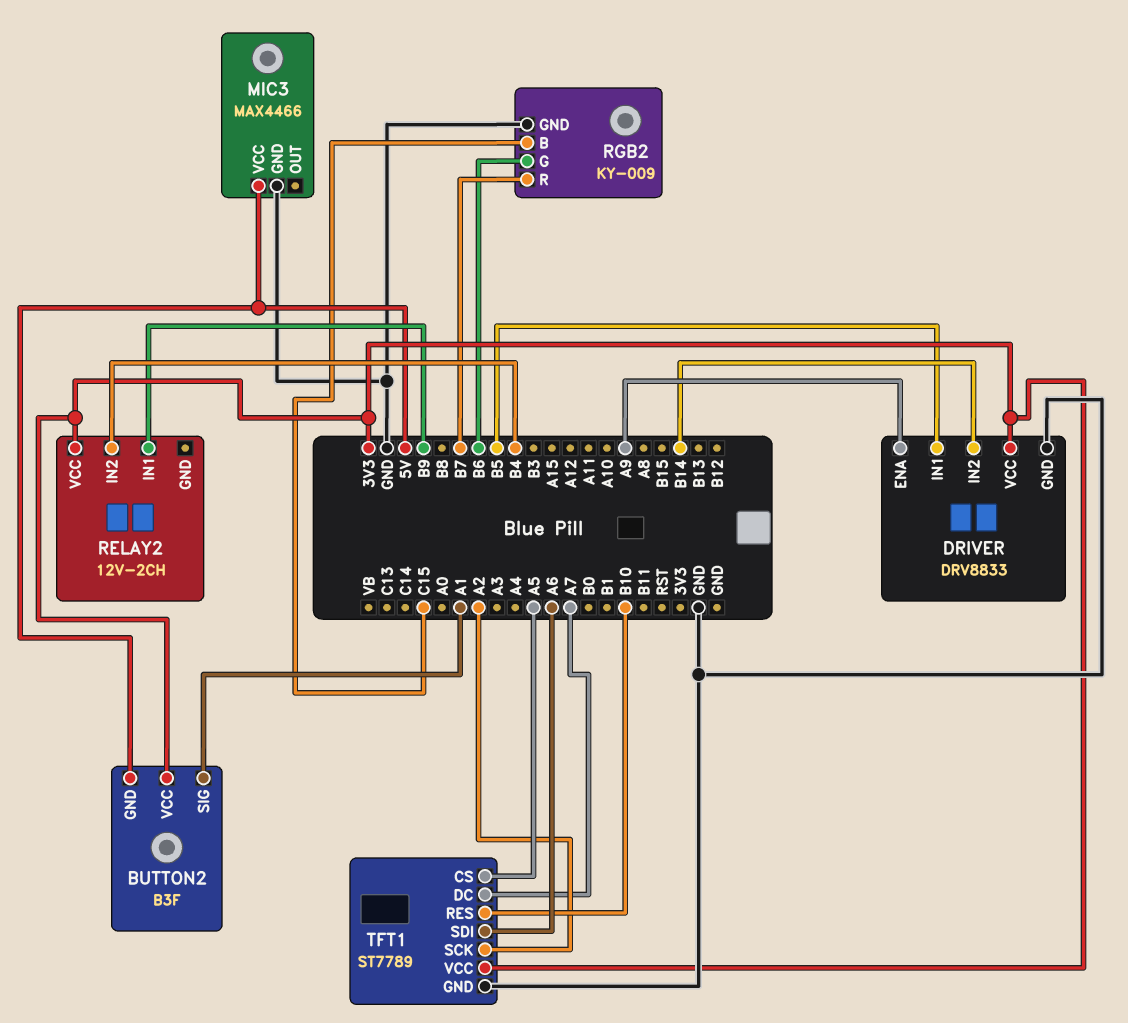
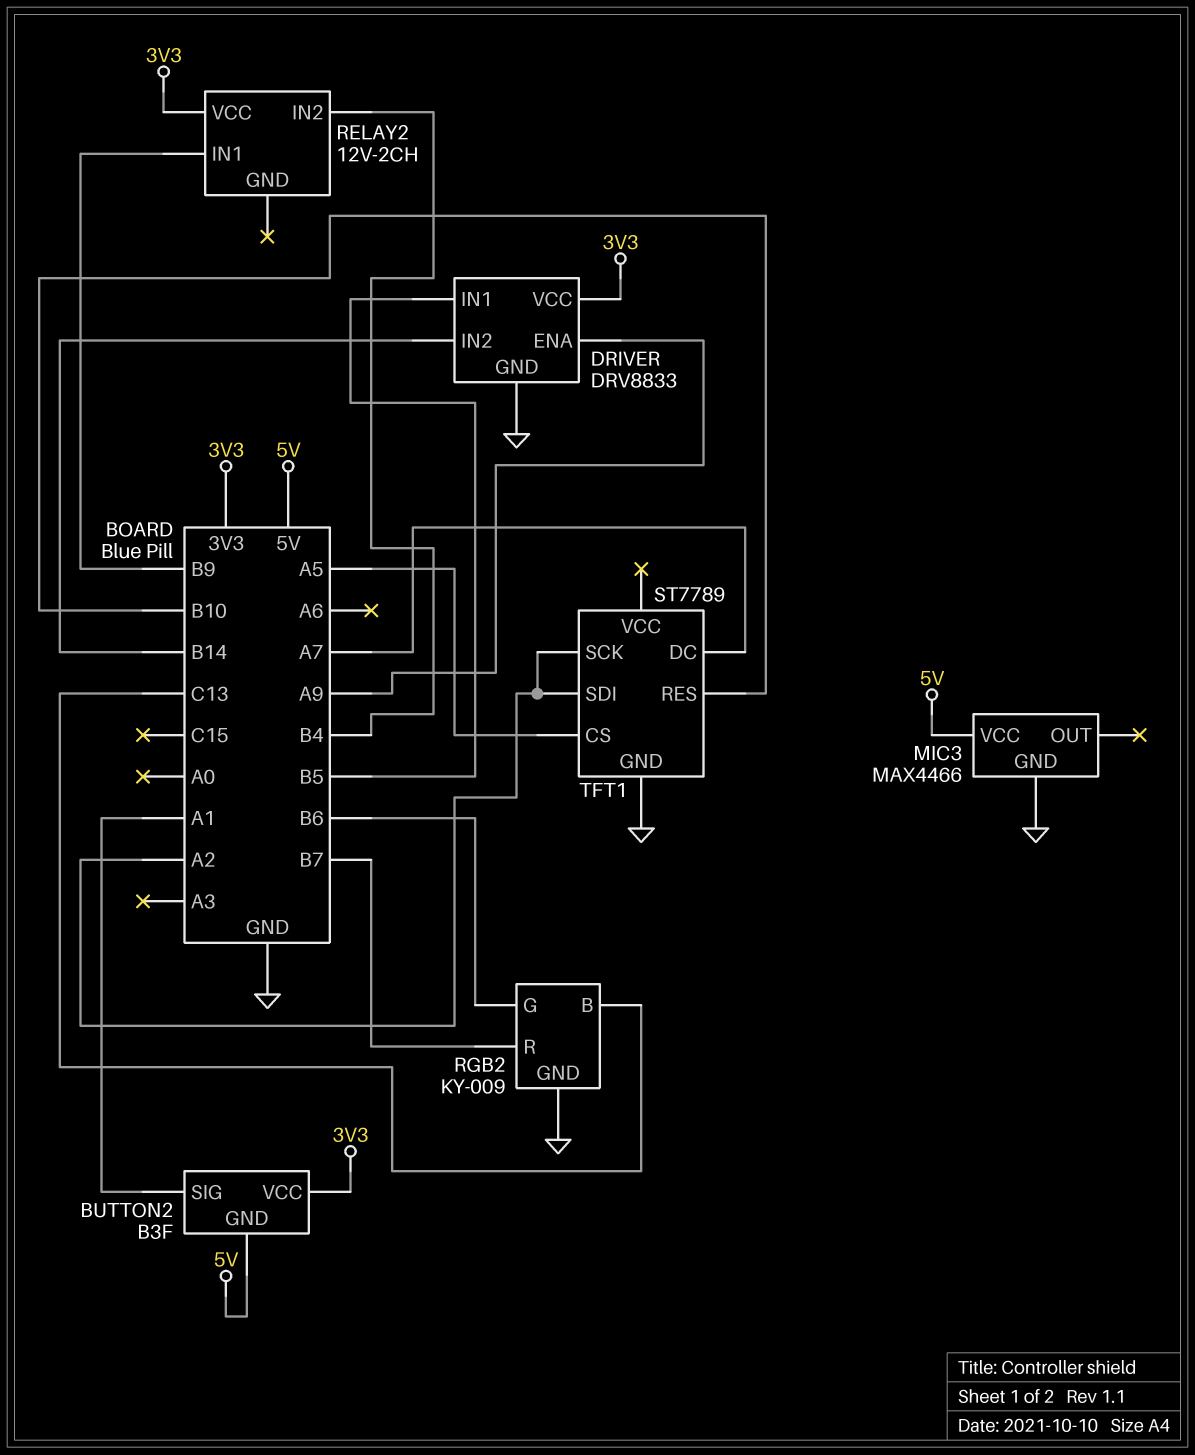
RGB2 pin B: C15 -> C13
TFT1 pin SDI: A6 -> A2
TFT1 pin VCC: 3V3 -> none

